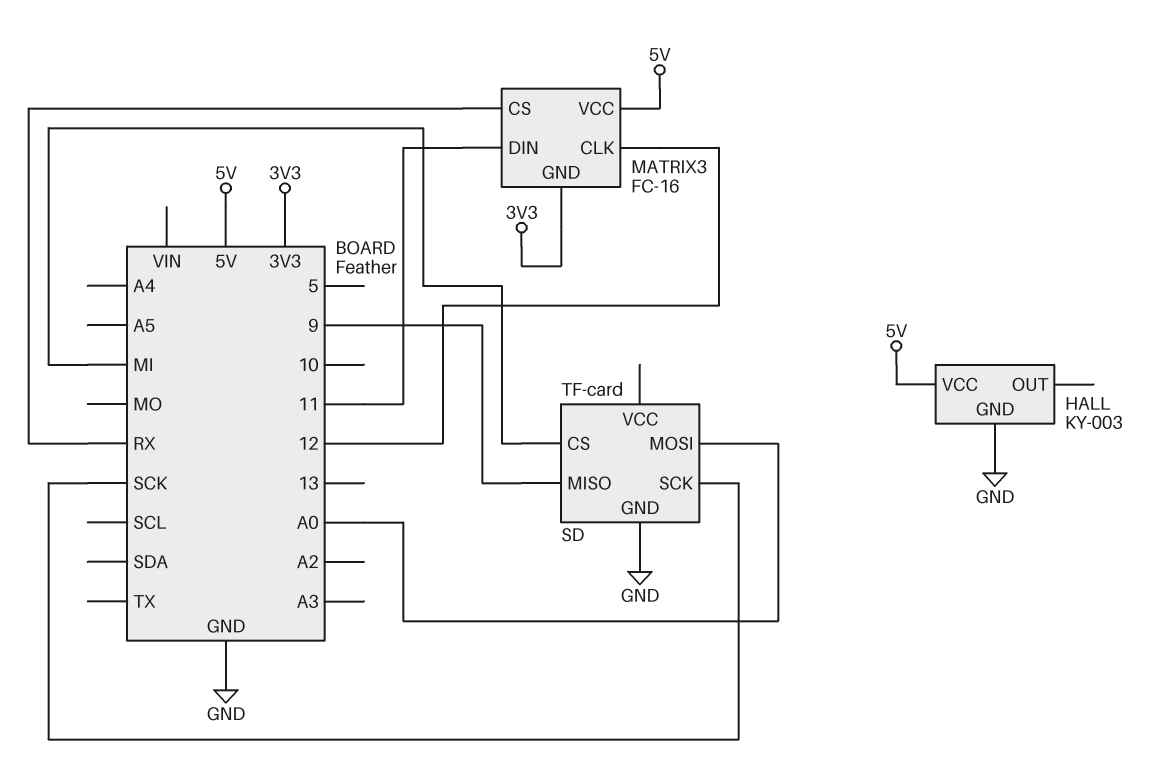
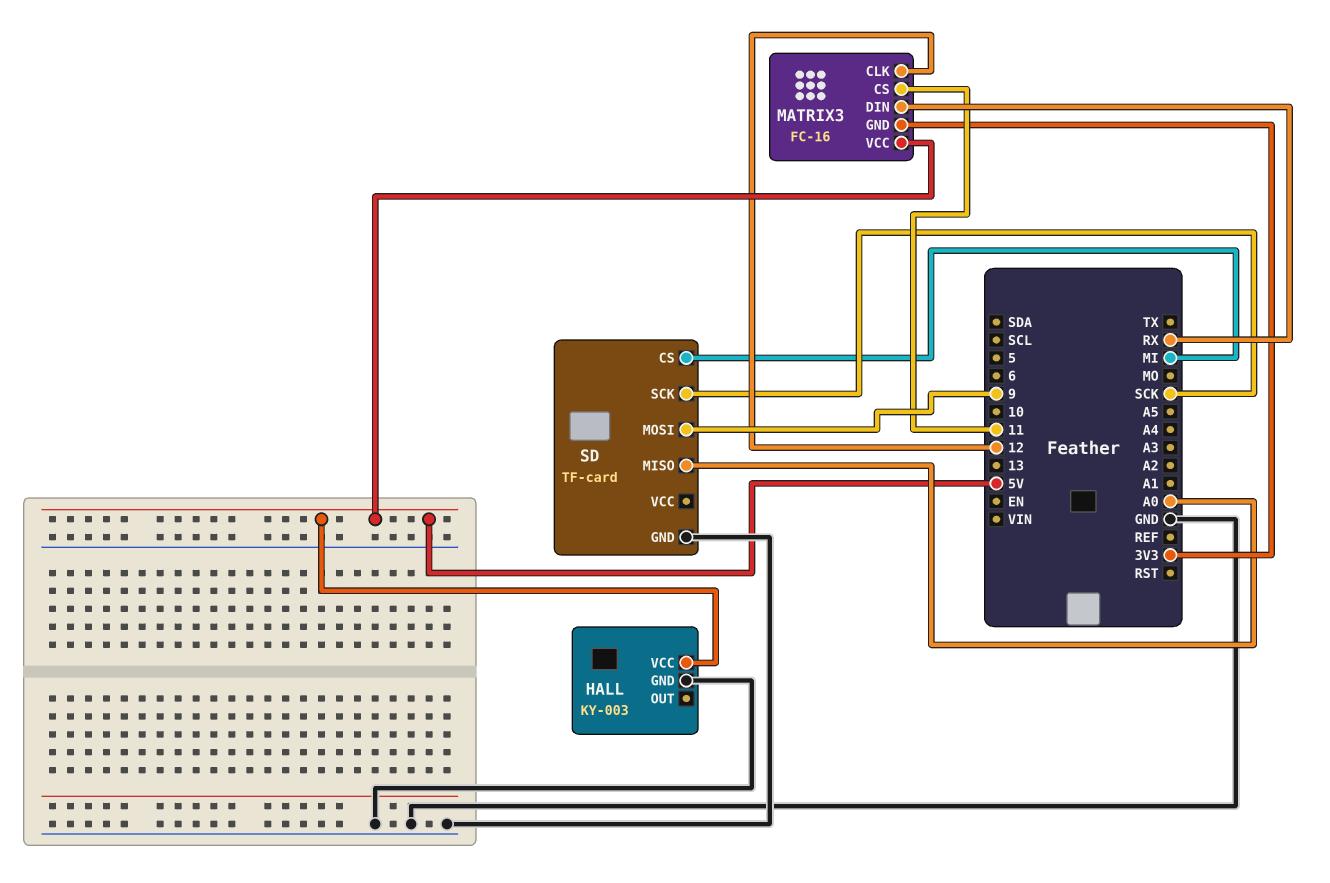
MATRIX3 pin CS: RX -> 11
MATRIX3 pin DIN: 11 -> RX
SD pin MISO: 9 -> A0
SD pin MOSI: A0 -> 9

